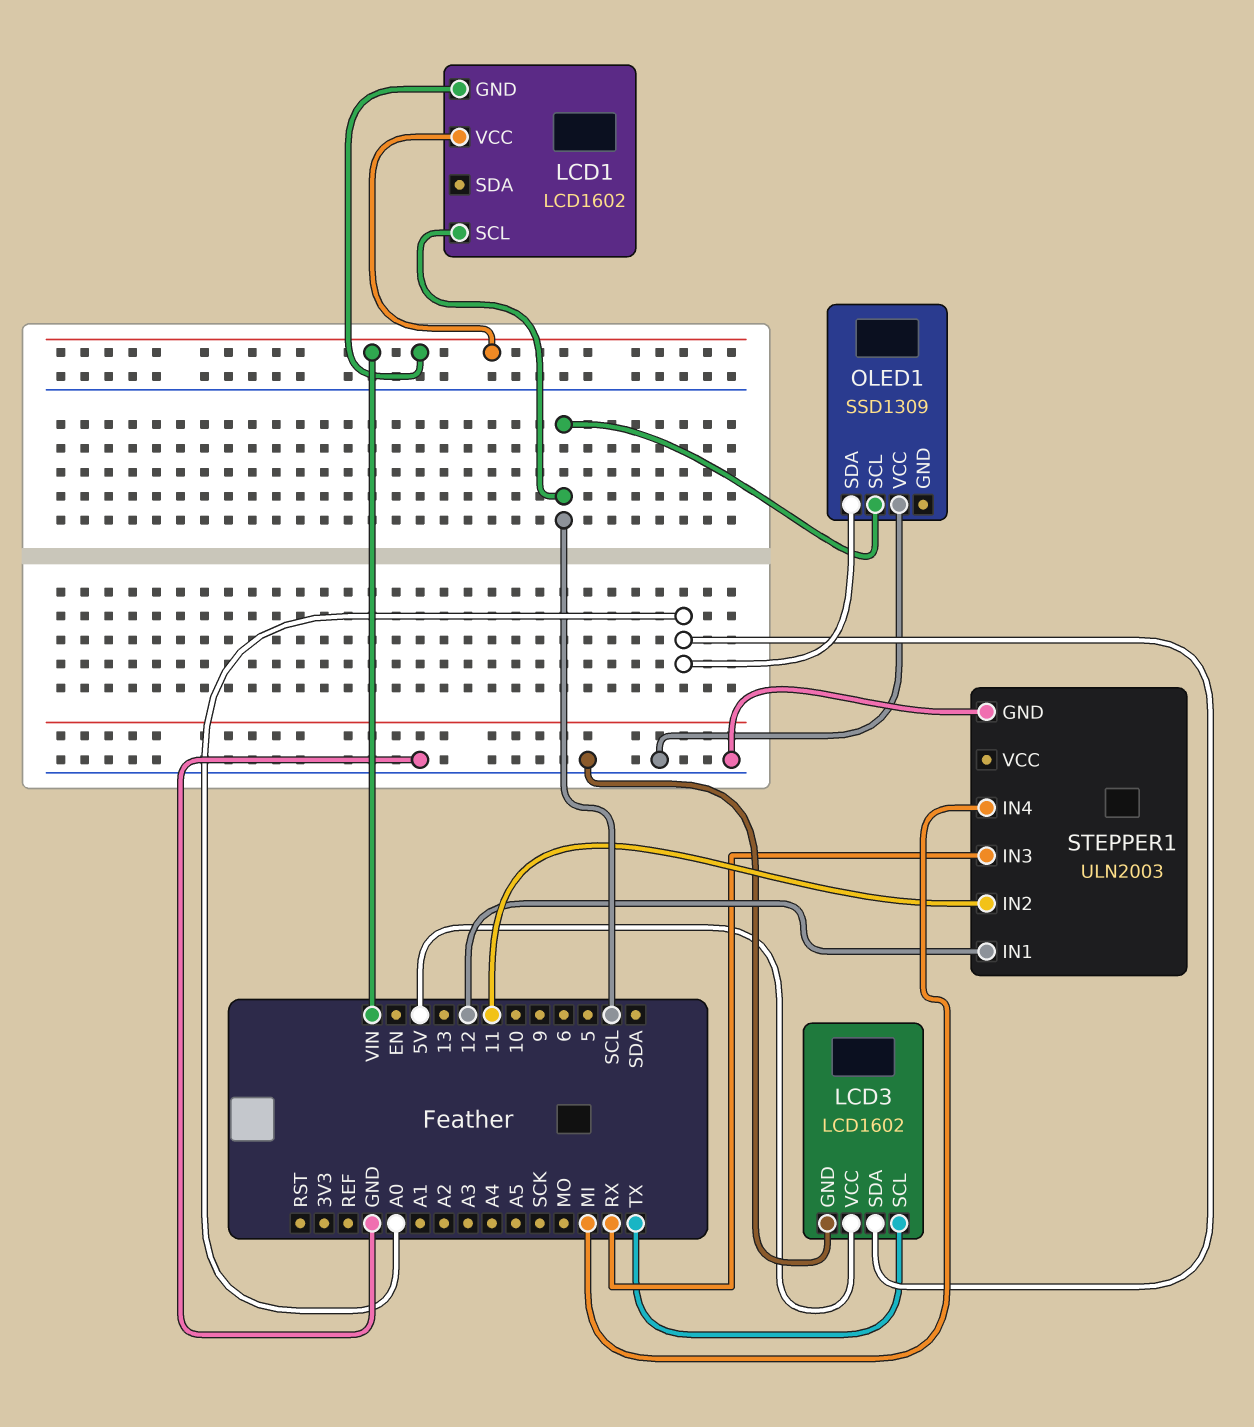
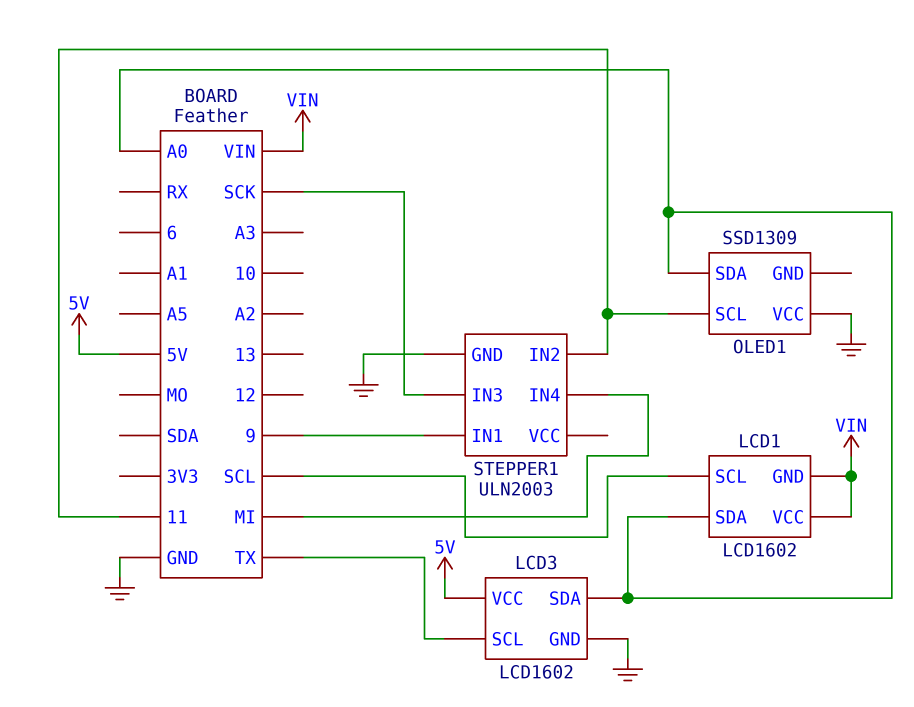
LCD1 pin SDA: none -> A0
OLED1 pin SCL: SCL -> 11
STEPPER1 pin IN1: 12 -> 9
STEPPER1 pin IN3: RX -> SCK

